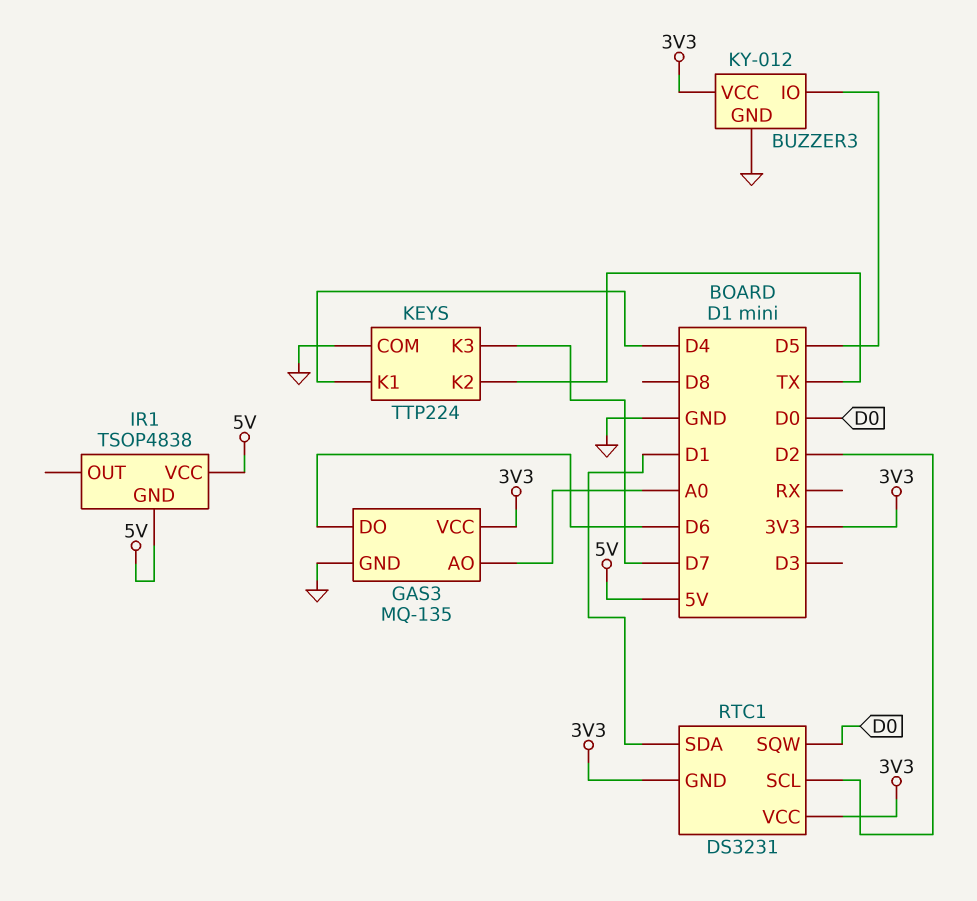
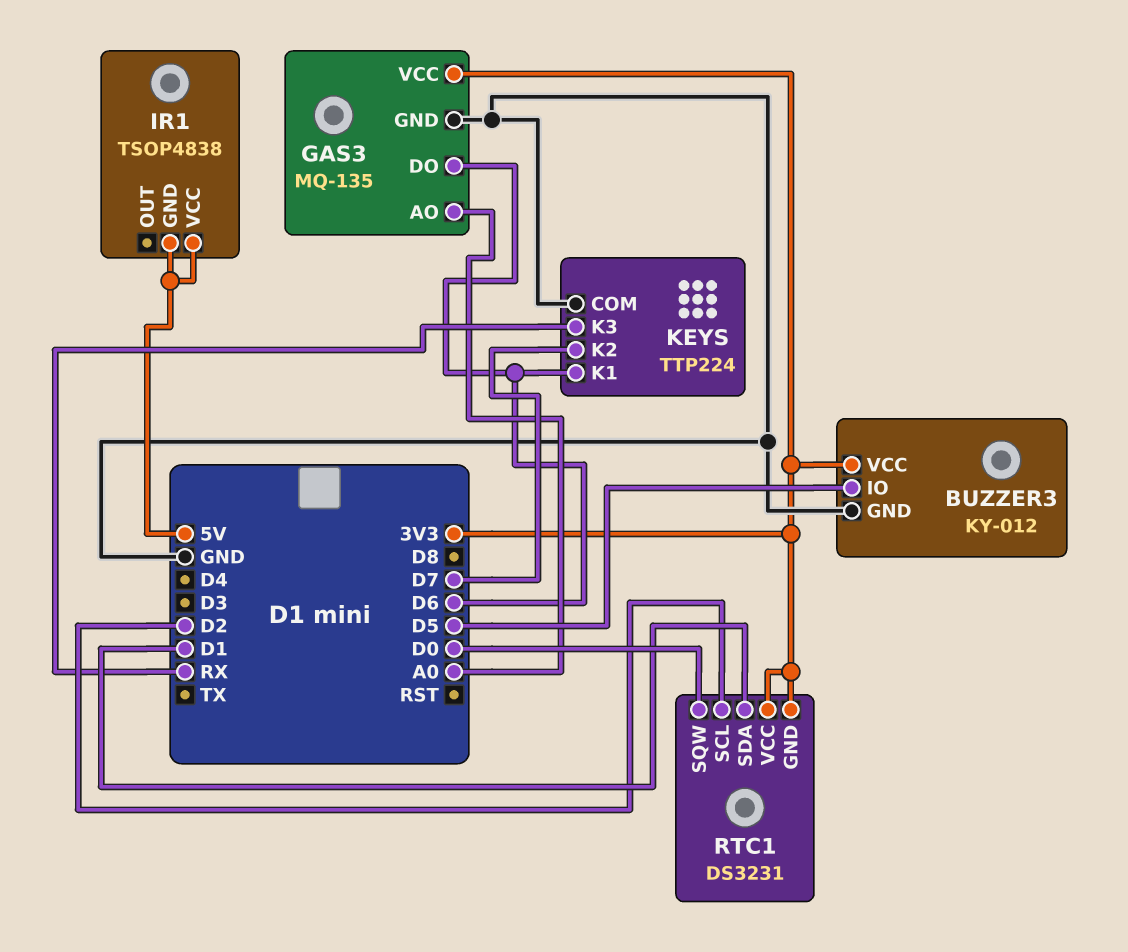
KEYS pin K1: D4 -> D6
KEYS pin K2: TX -> D7
KEYS pin K3: D7 -> RX

